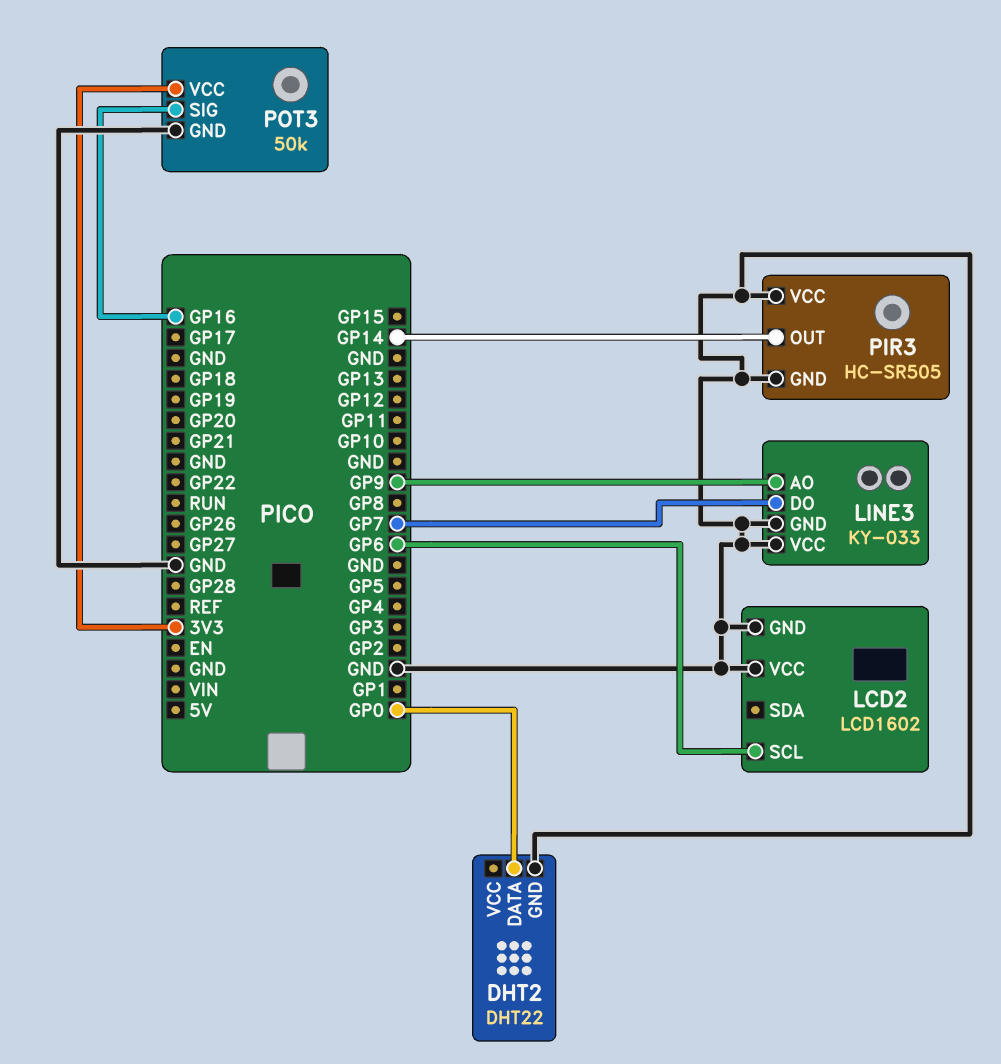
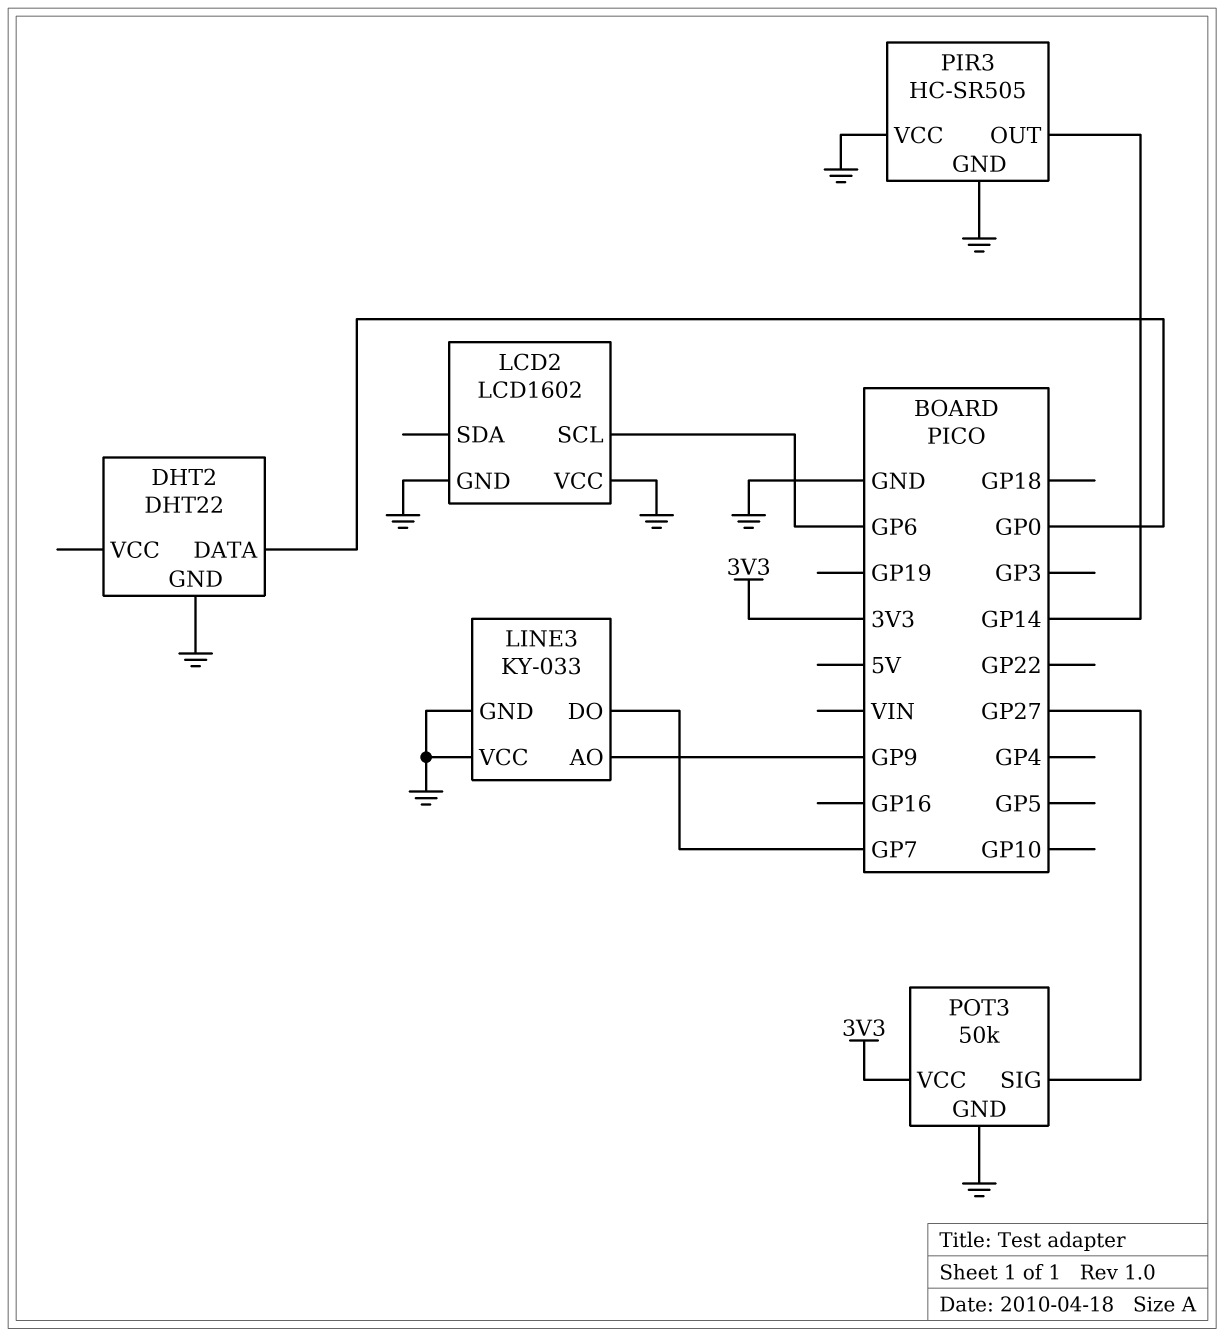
POT3 pin SIG: GP16 -> GP27

